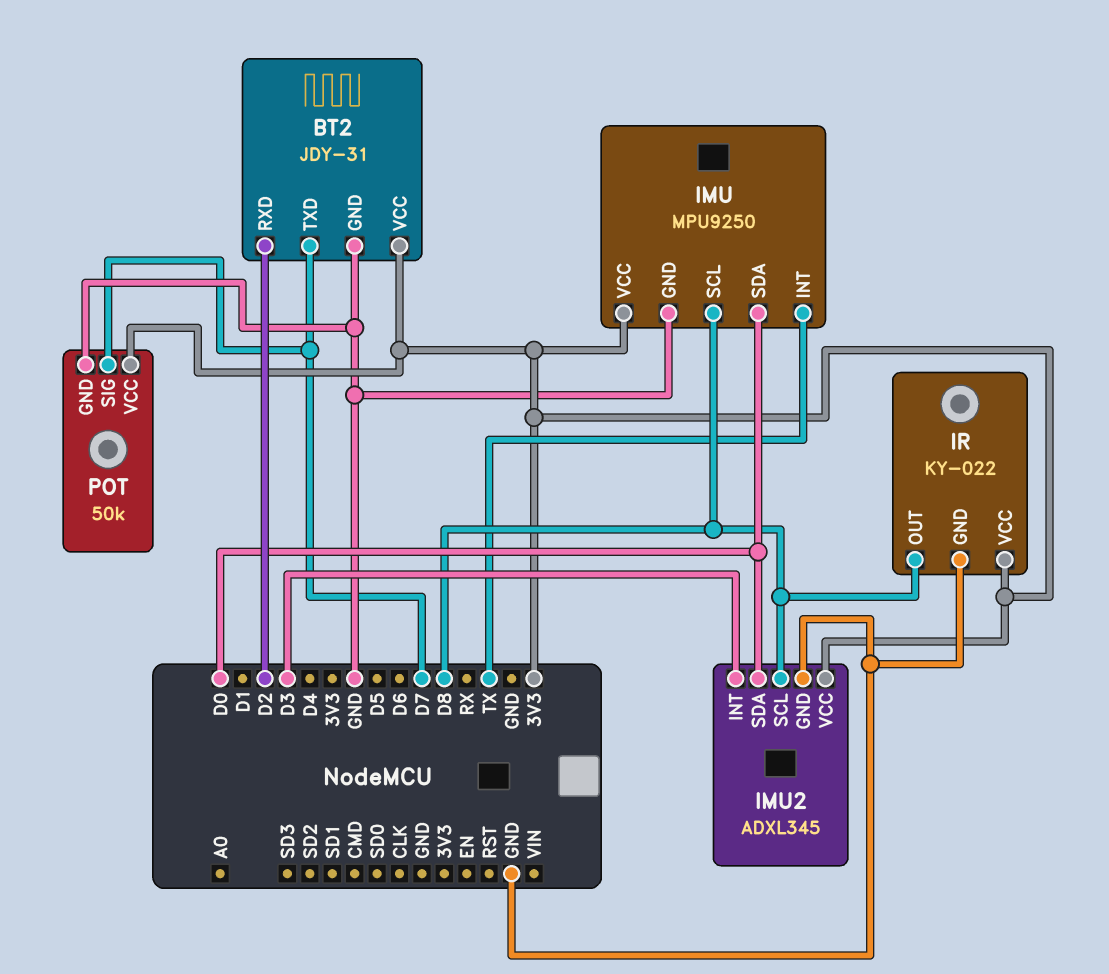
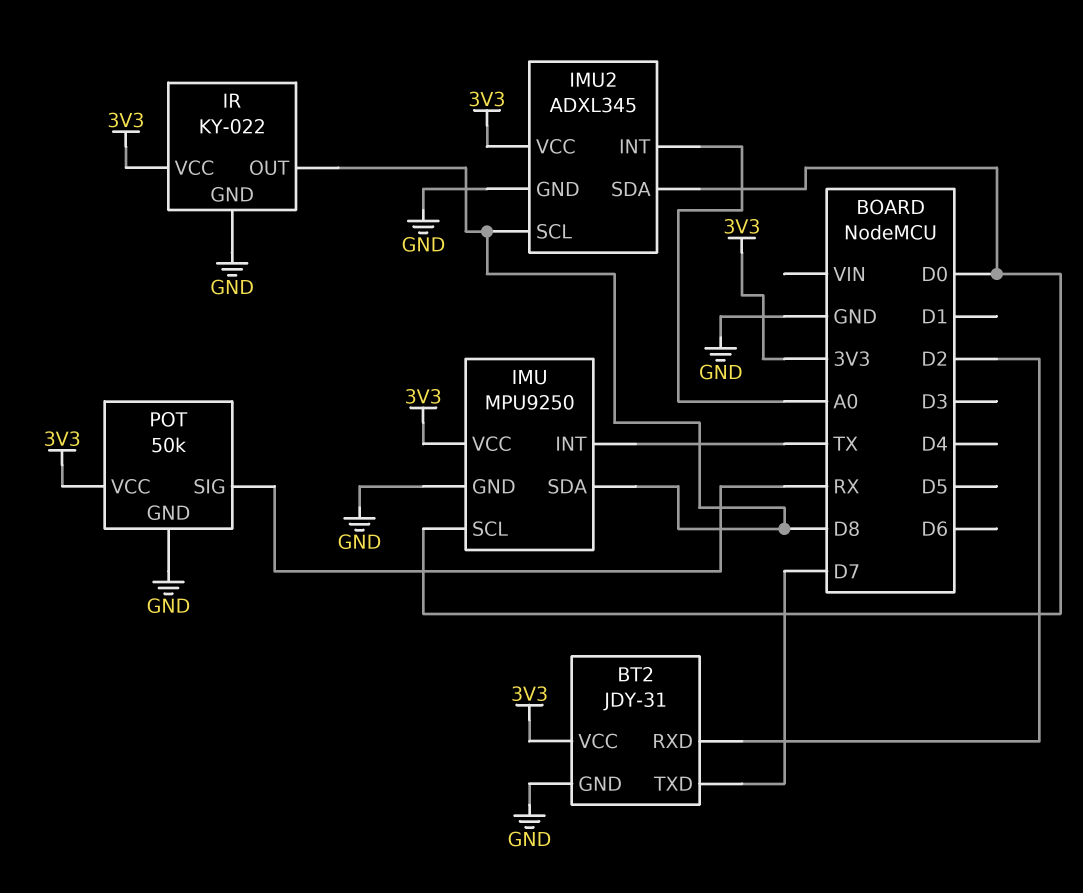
IMU pin SCL: D8 -> D0
IMU pin SDA: D0 -> D8
IMU2 pin INT: D3 -> A0
POT pin SIG: D7 -> RX

